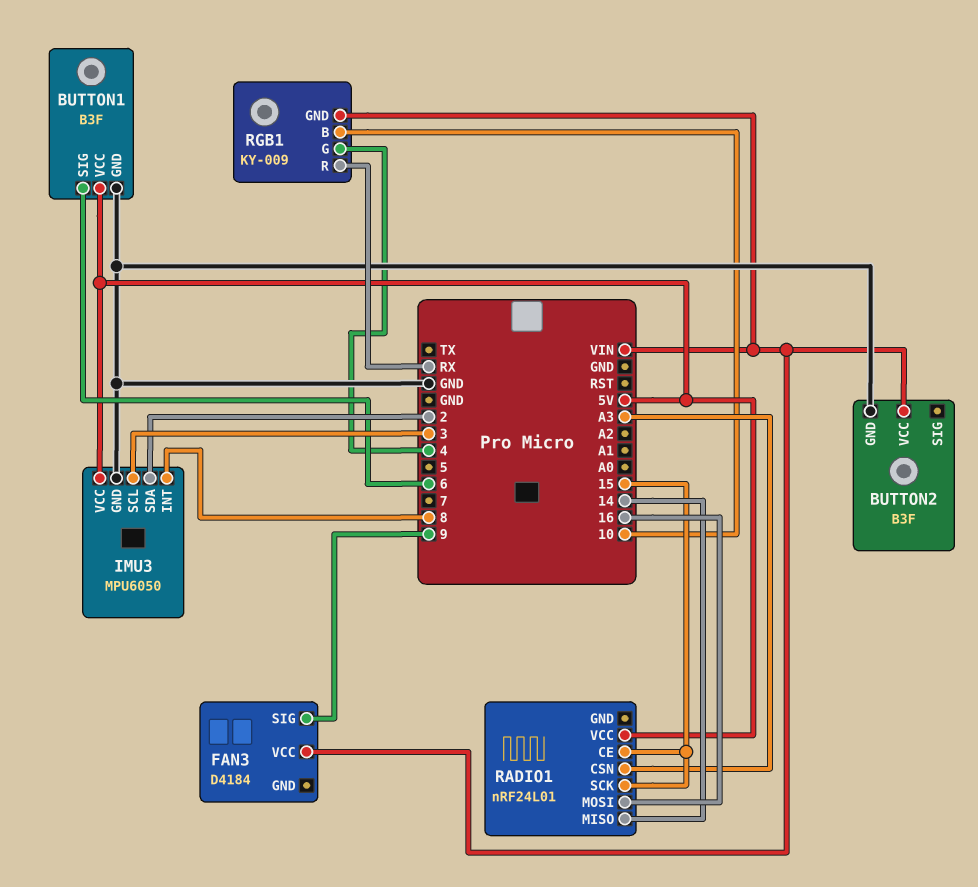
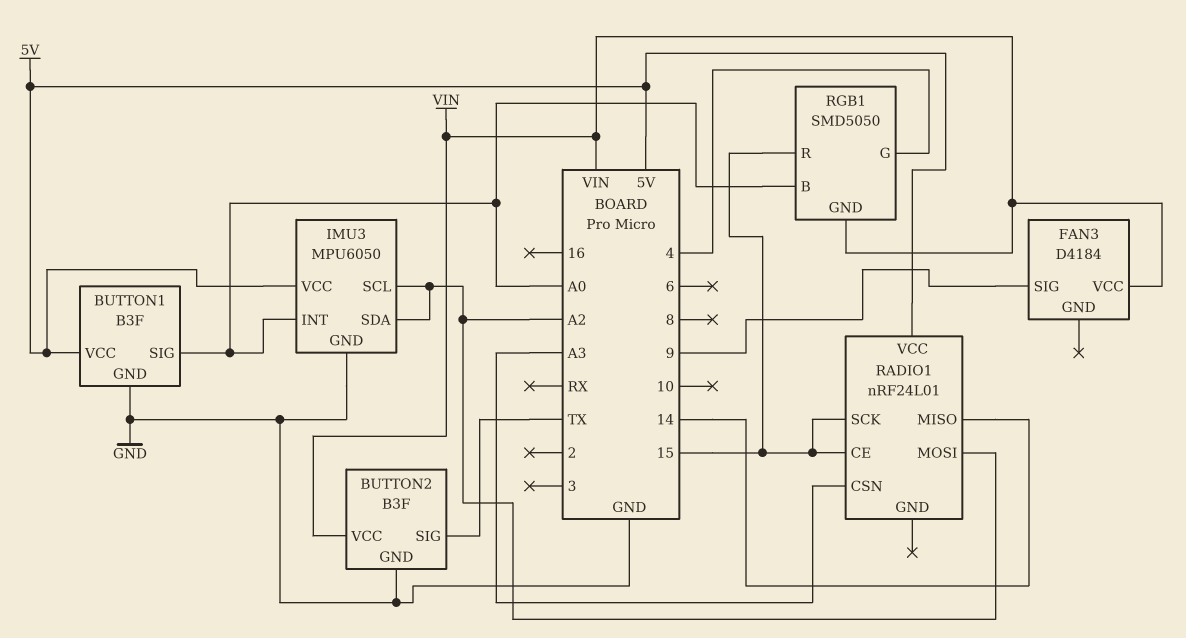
BUTTON1 pin SIG: 6 -> A0
BUTTON2 pin SIG: none -> TX
IMU3 pin INT: 8 -> A0
IMU3 pin SCL: 3 -> A2
IMU3 pin SDA: 2 -> A2
RADIO1 pin MOSI: 16 -> A2
RGB1: KY-009 -> SMD5050
RGB1 pin B: 10 -> A0
RGB1 pin R: RX -> 15

